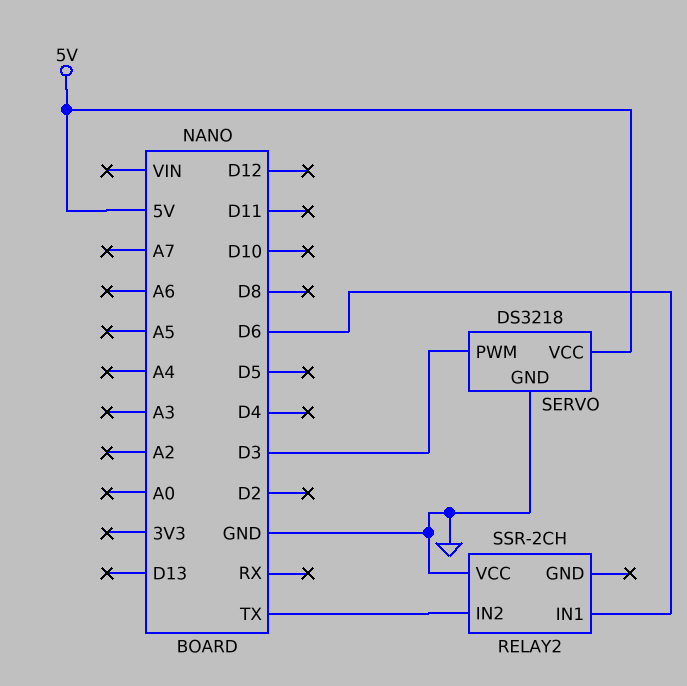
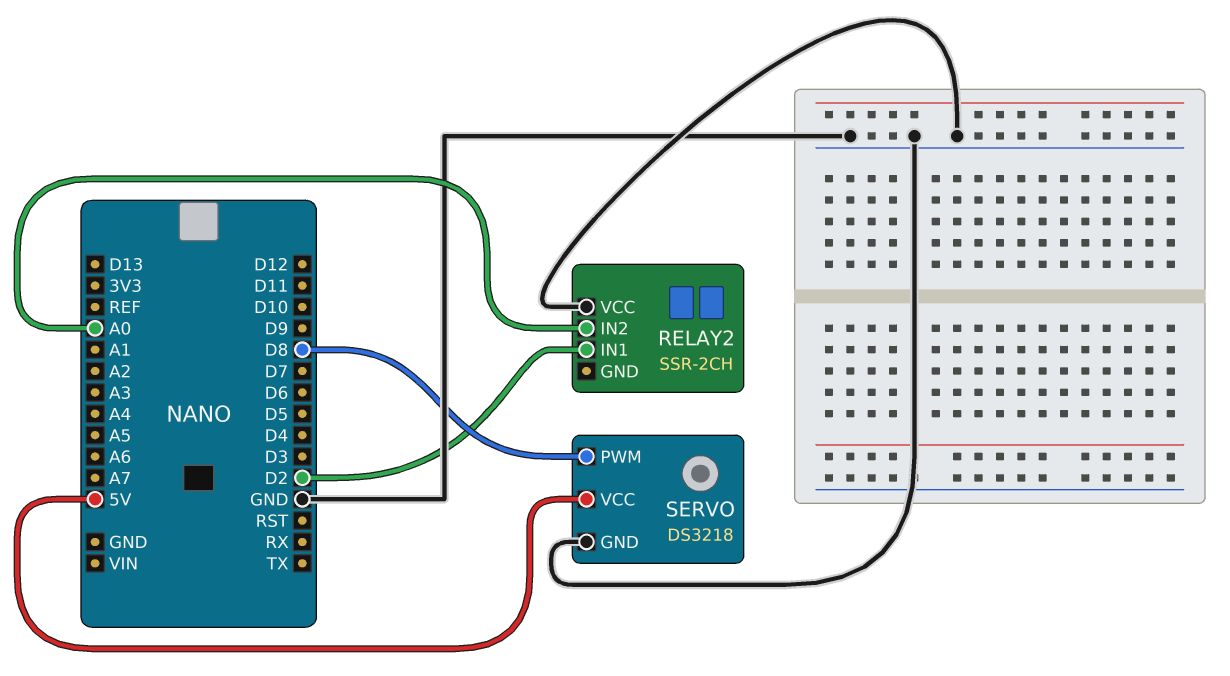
RELAY2 pin IN1: D6 -> D2
RELAY2 pin IN2: TX -> A0
SERVO pin PWM: D3 -> D8

